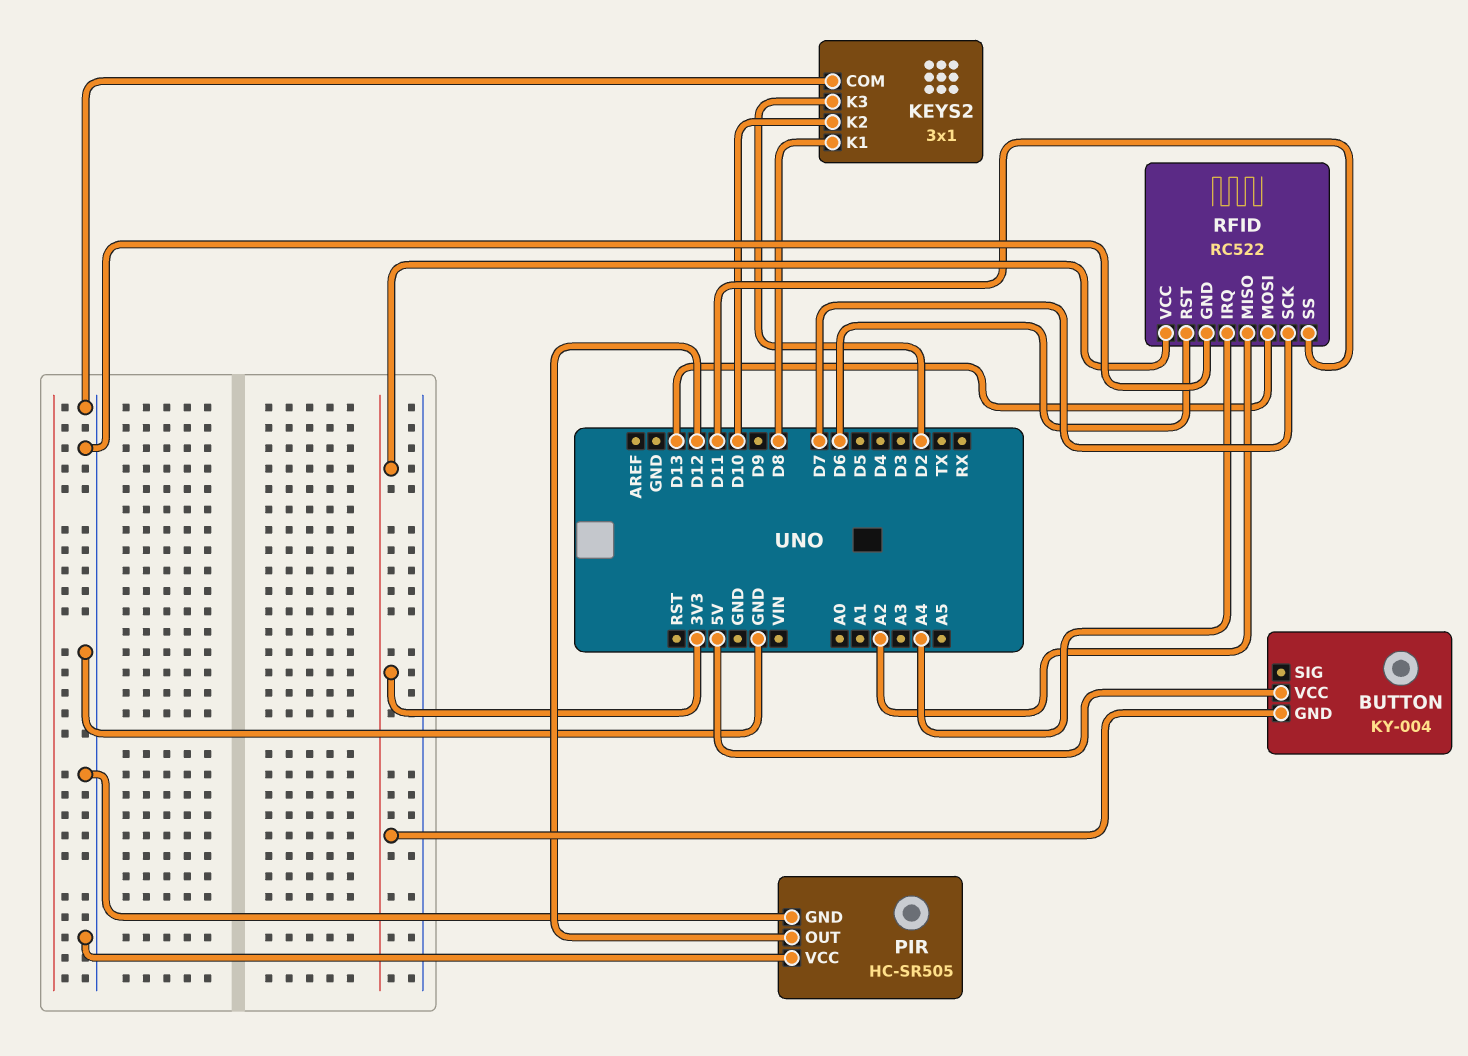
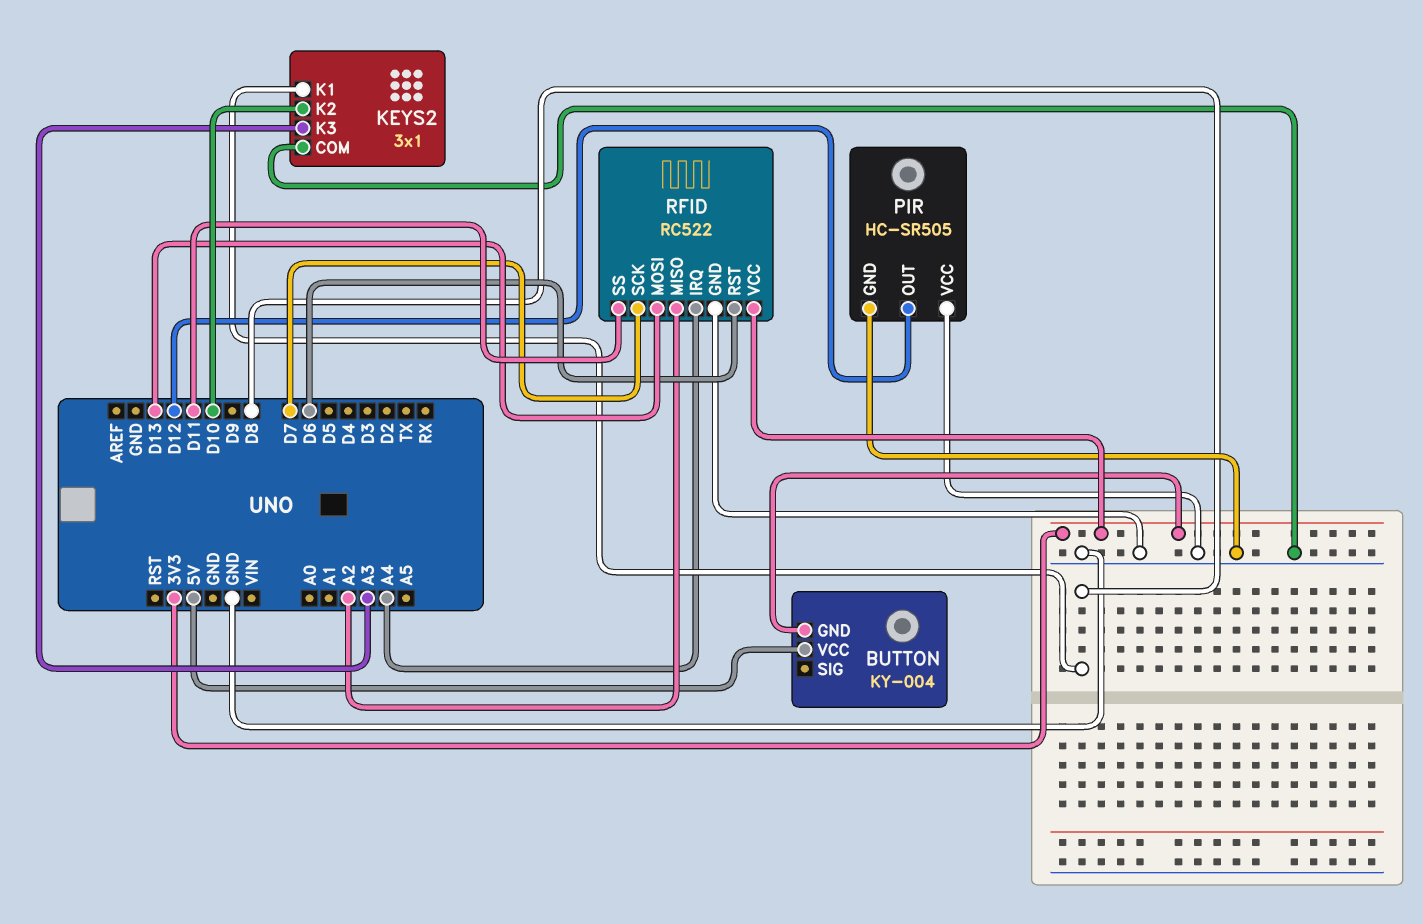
KEYS2 pin K3: D2 -> A3

